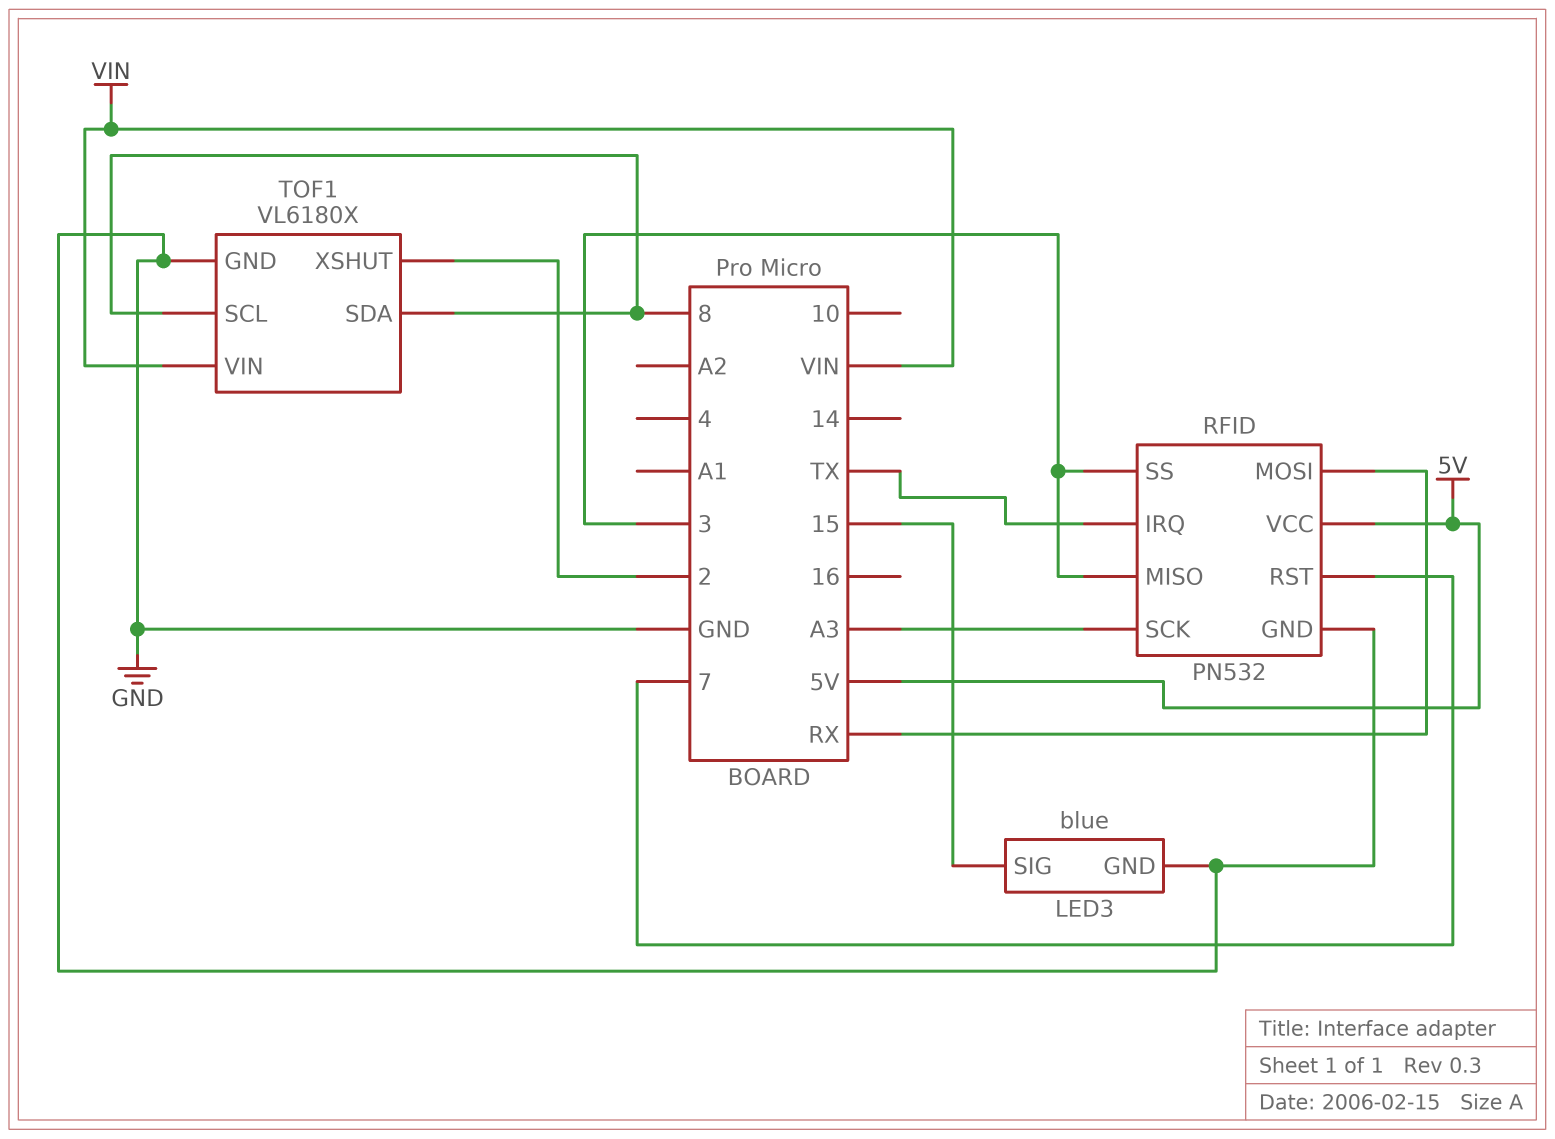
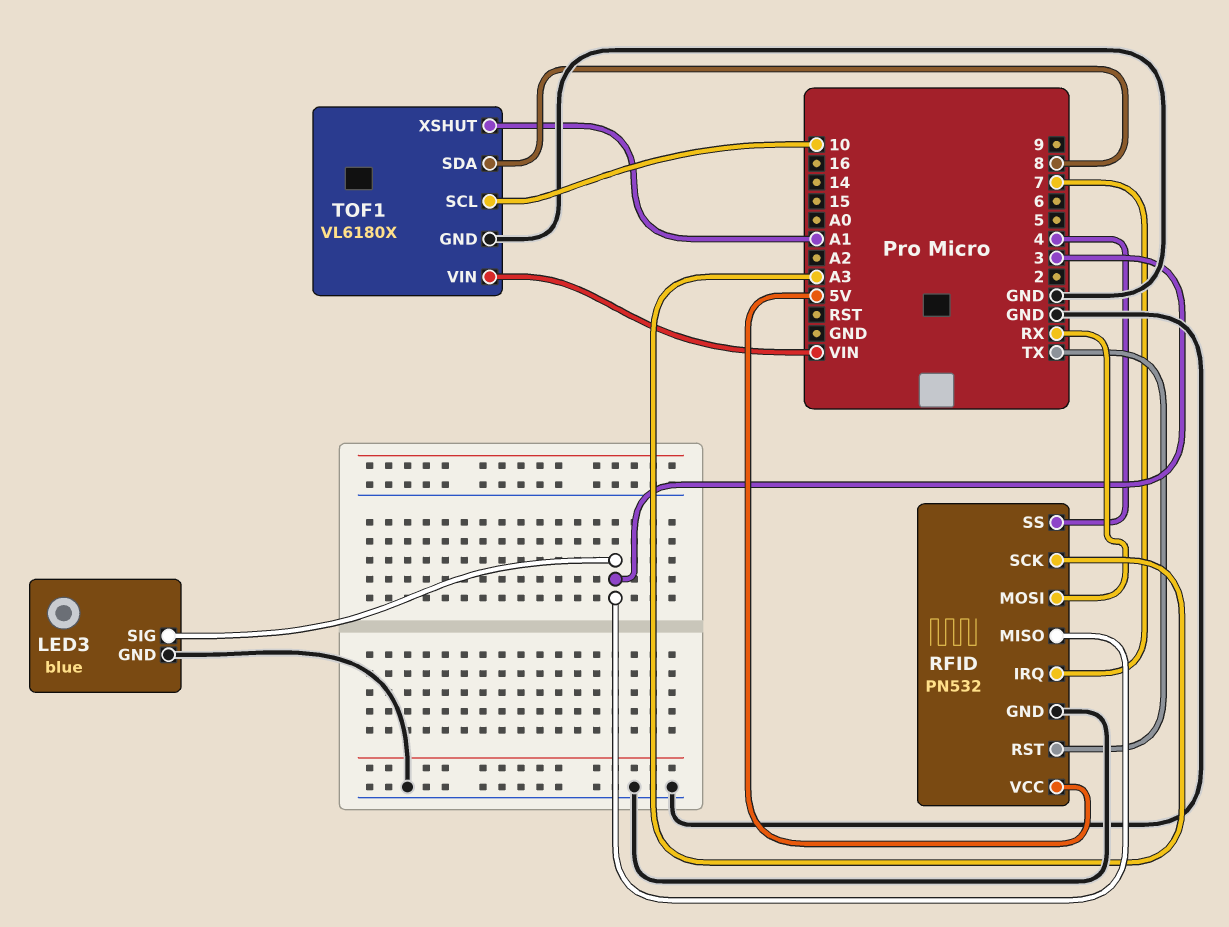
LED3 pin SIG: 15 -> 3
RFID pin IRQ: TX -> 7
RFID pin RST: 7 -> TX
RFID pin SS: 3 -> 4
TOF1 pin SCL: 8 -> 10
TOF1 pin XSHUT: 2 -> A1

